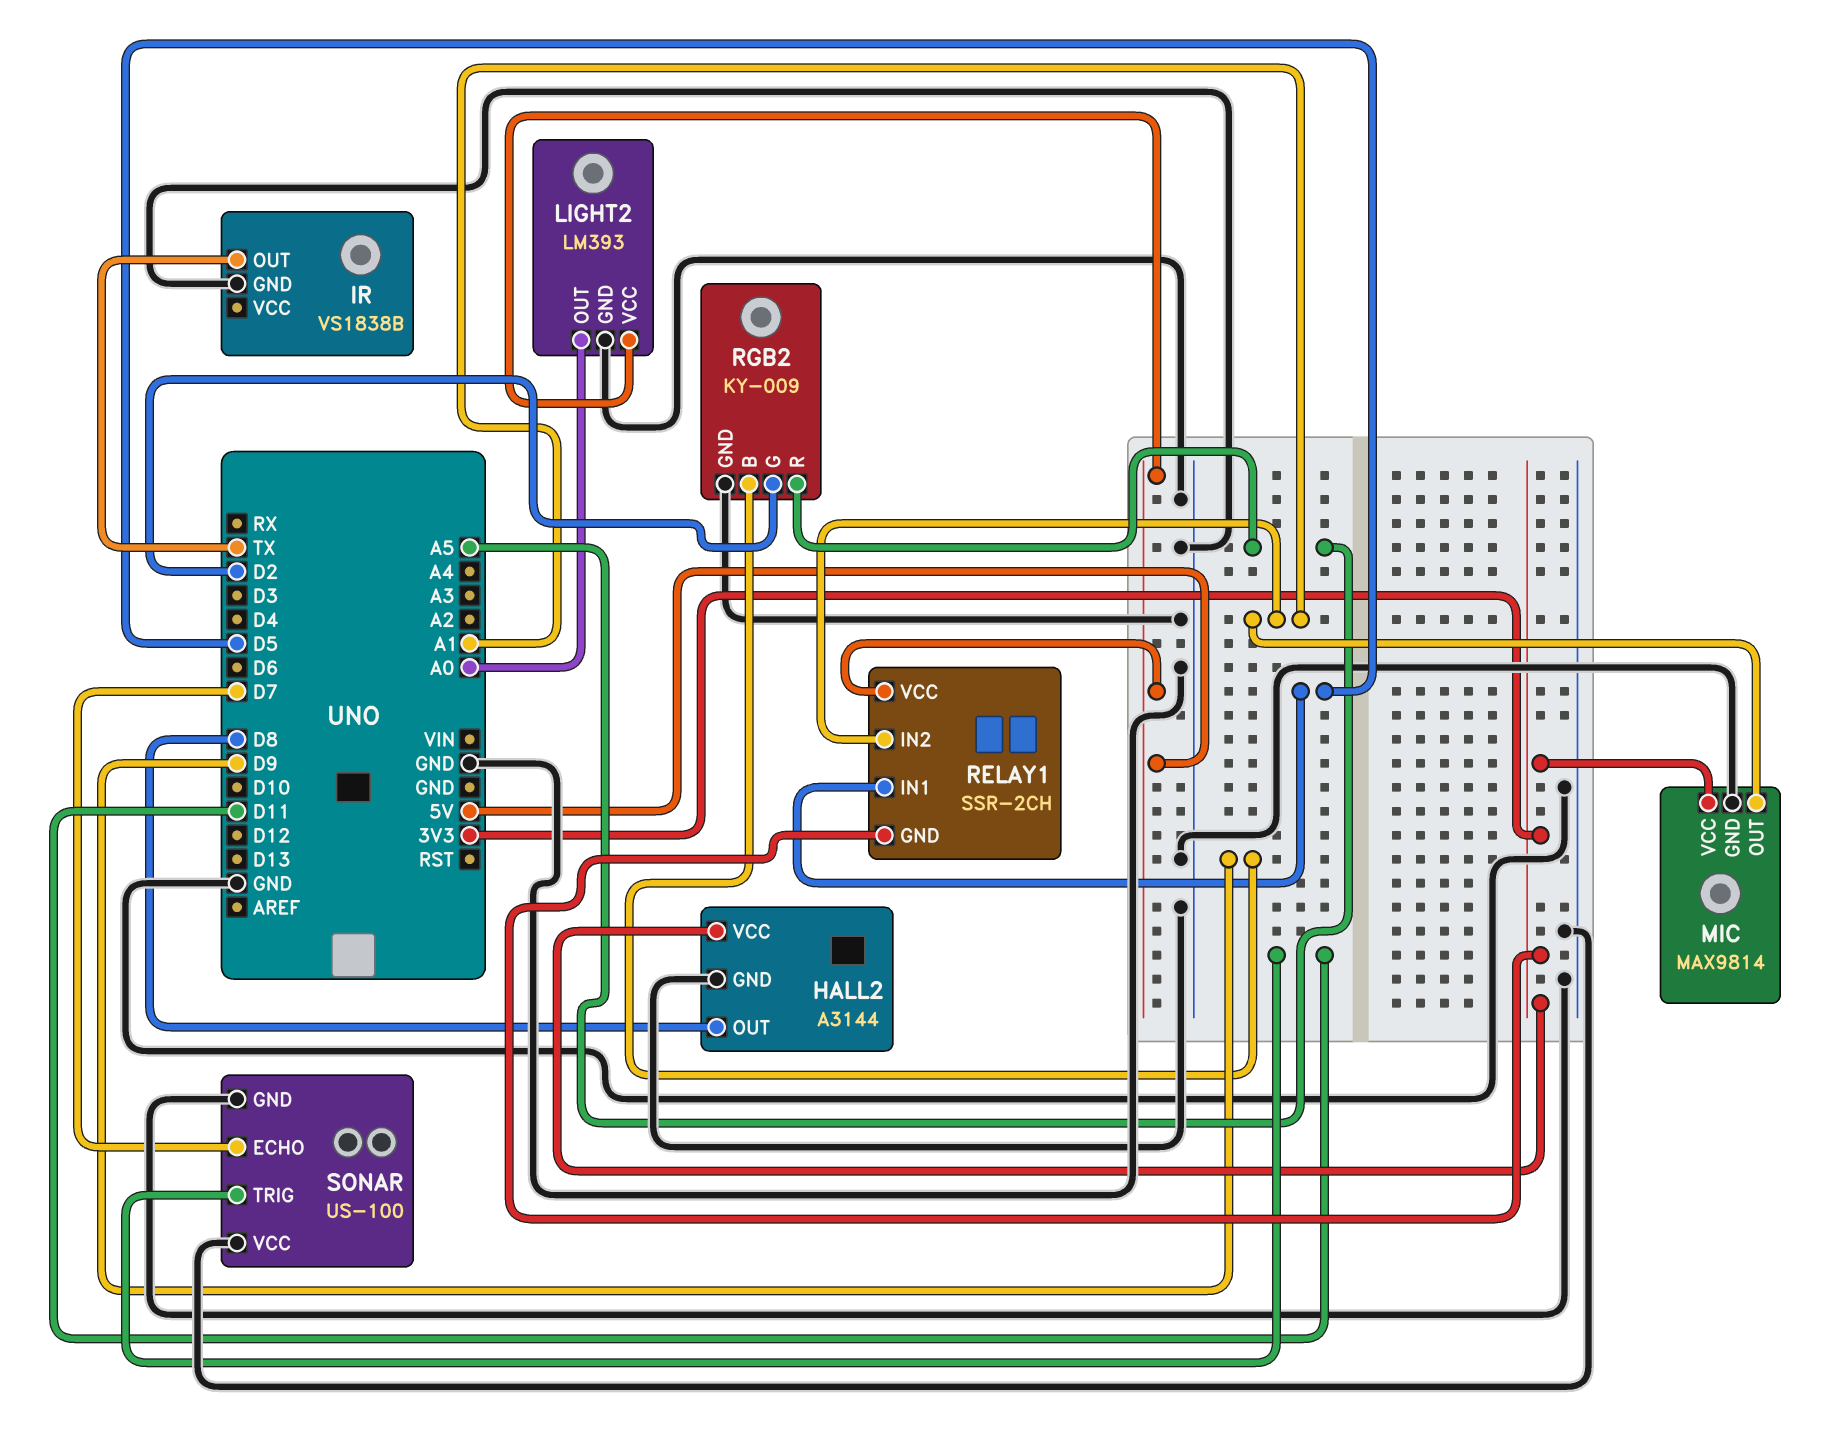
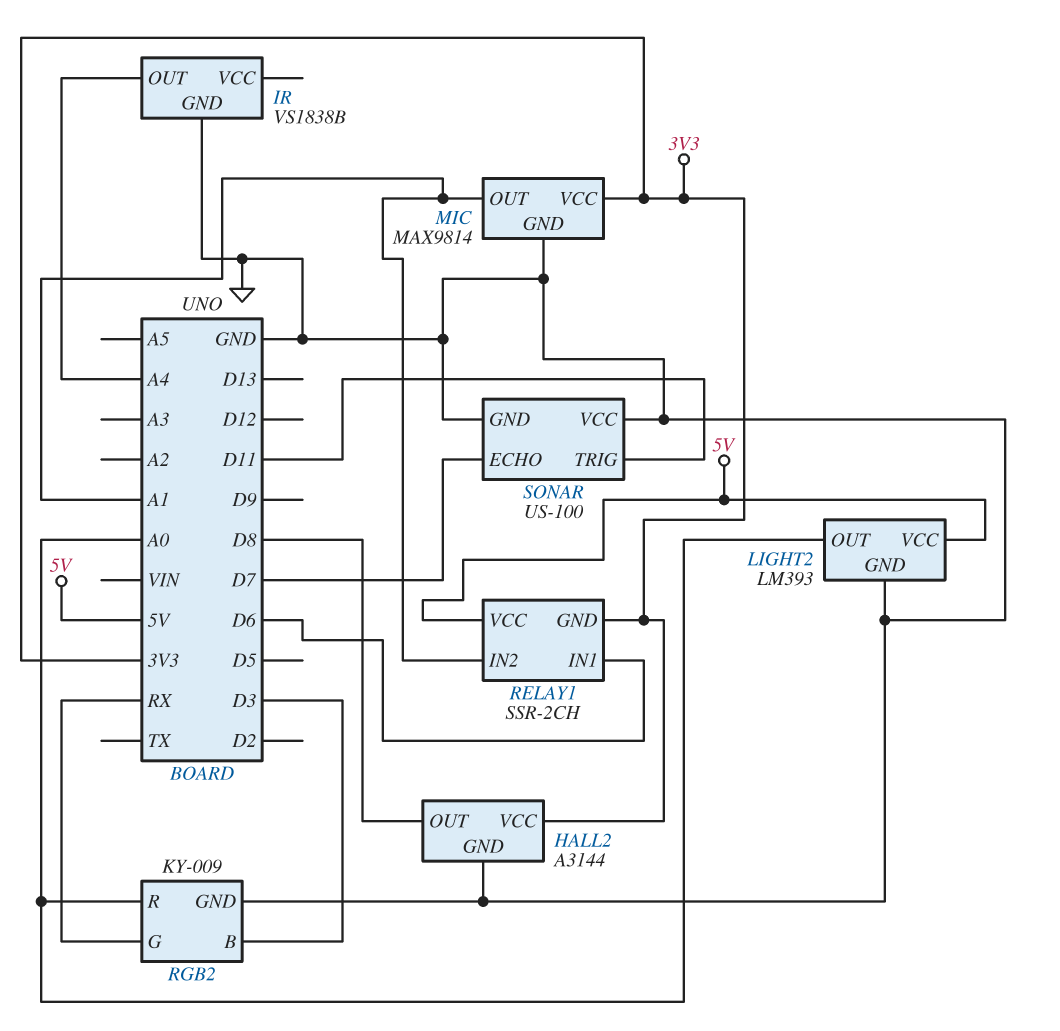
IR pin OUT: TX -> A4
RELAY1 pin IN1: D5 -> D6
RGB2 pin B: D9 -> D3
RGB2 pin G: D2 -> RX
RGB2 pin R: A5 -> A0

